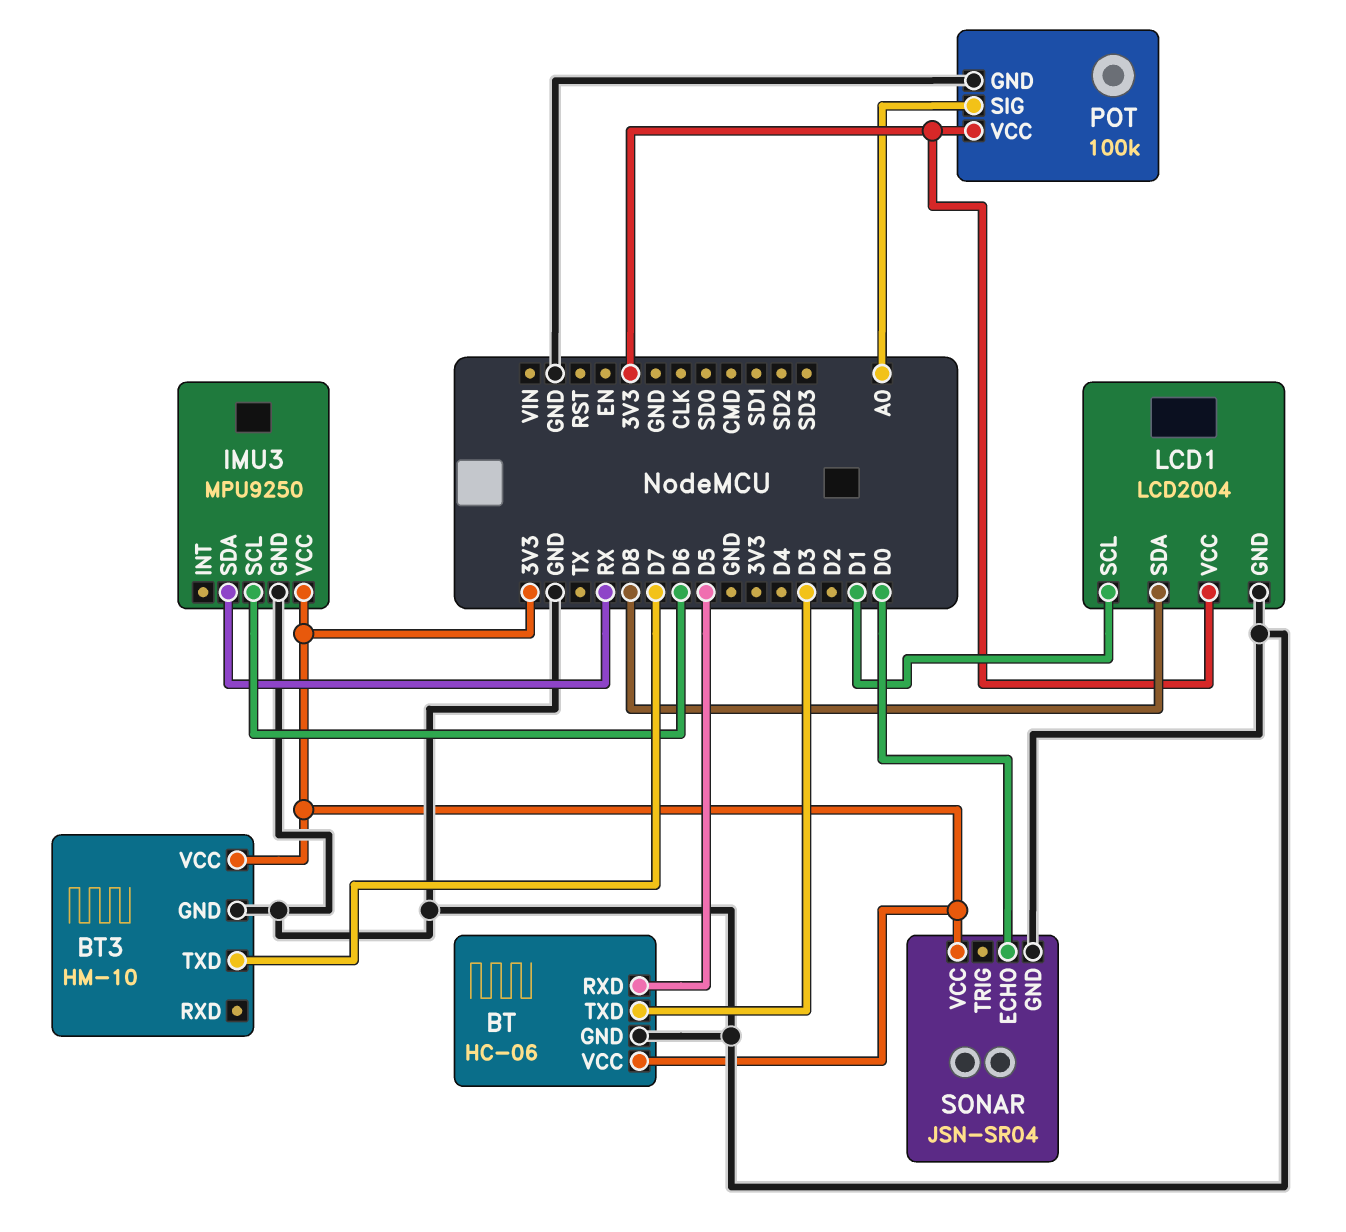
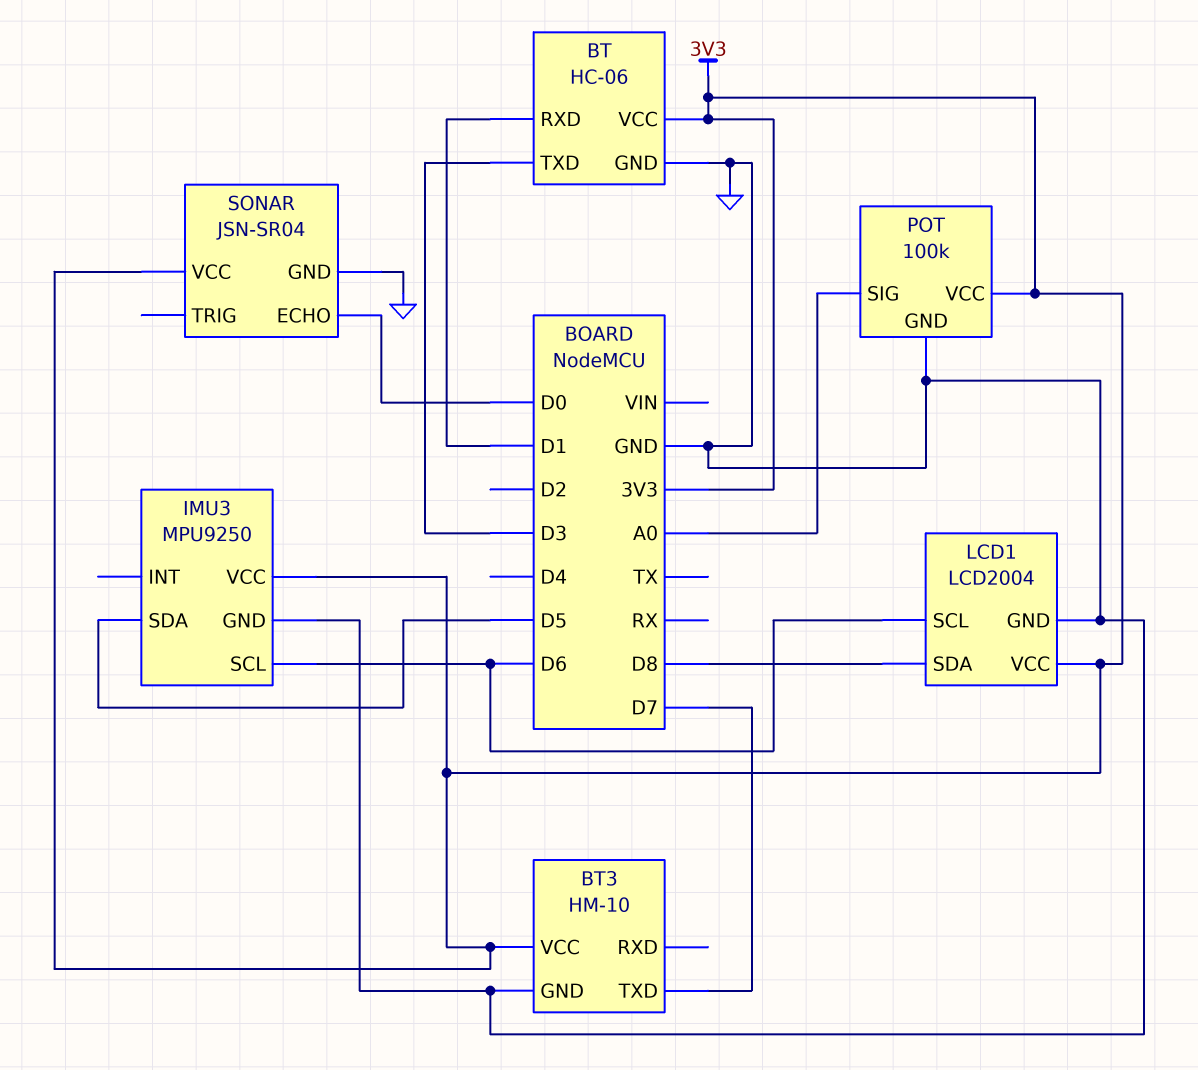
BT pin RXD: D5 -> D1
IMU3 pin SDA: RX -> D5
LCD1 pin SCL: D1 -> D6

